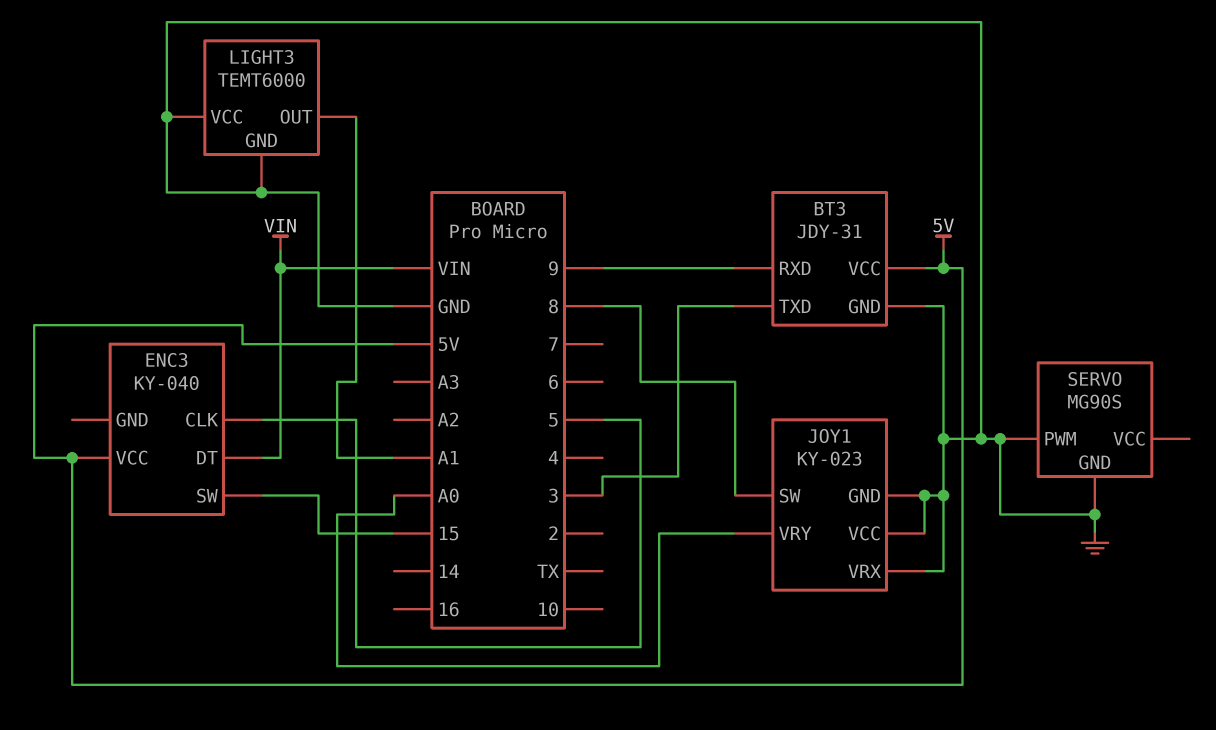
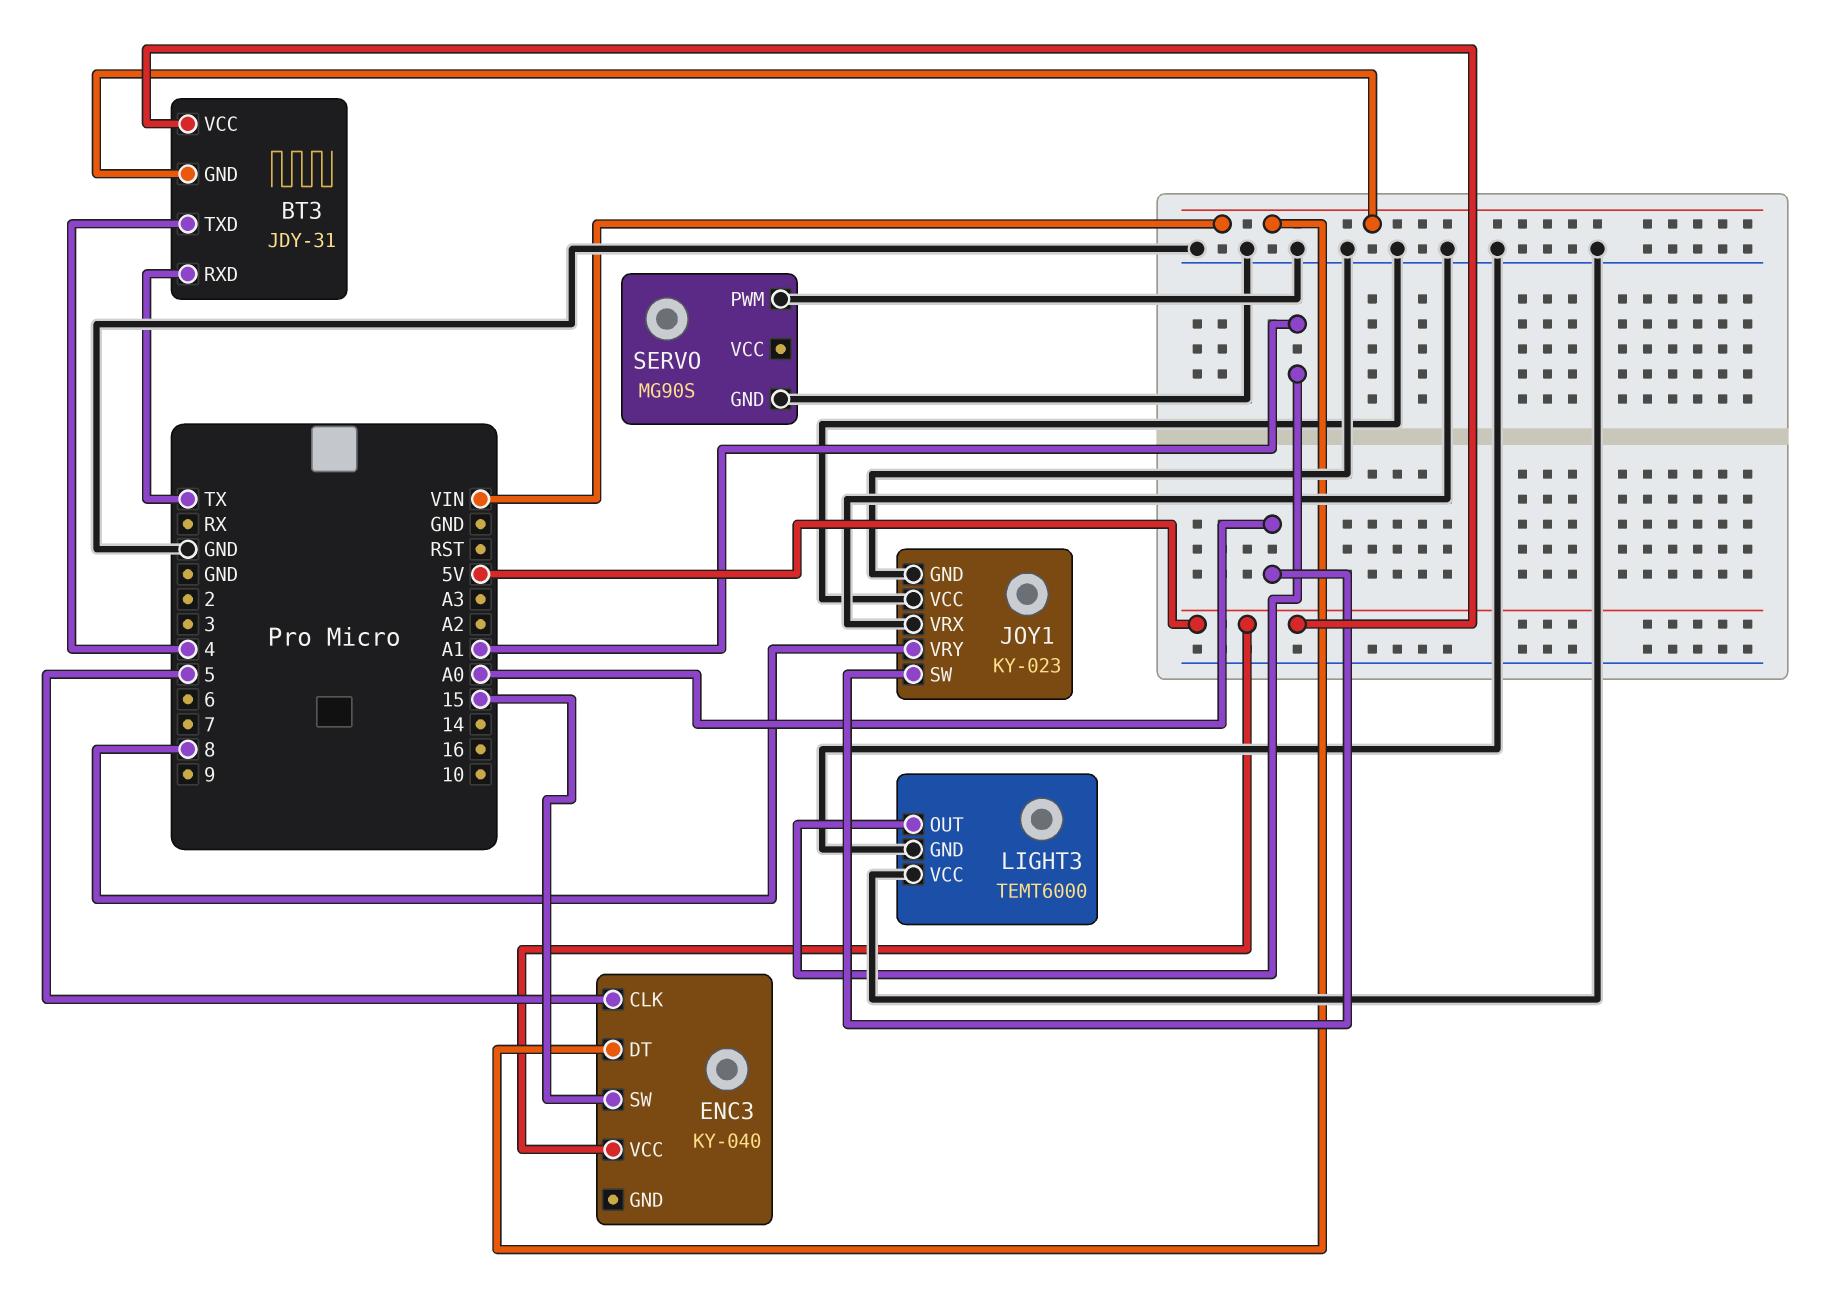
BT3 pin GND: GND -> VIN
BT3 pin RXD: 9 -> TX
BT3 pin TXD: 3 -> 4
JOY1 pin SW: 8 -> A0
JOY1 pin VRY: A0 -> 8

